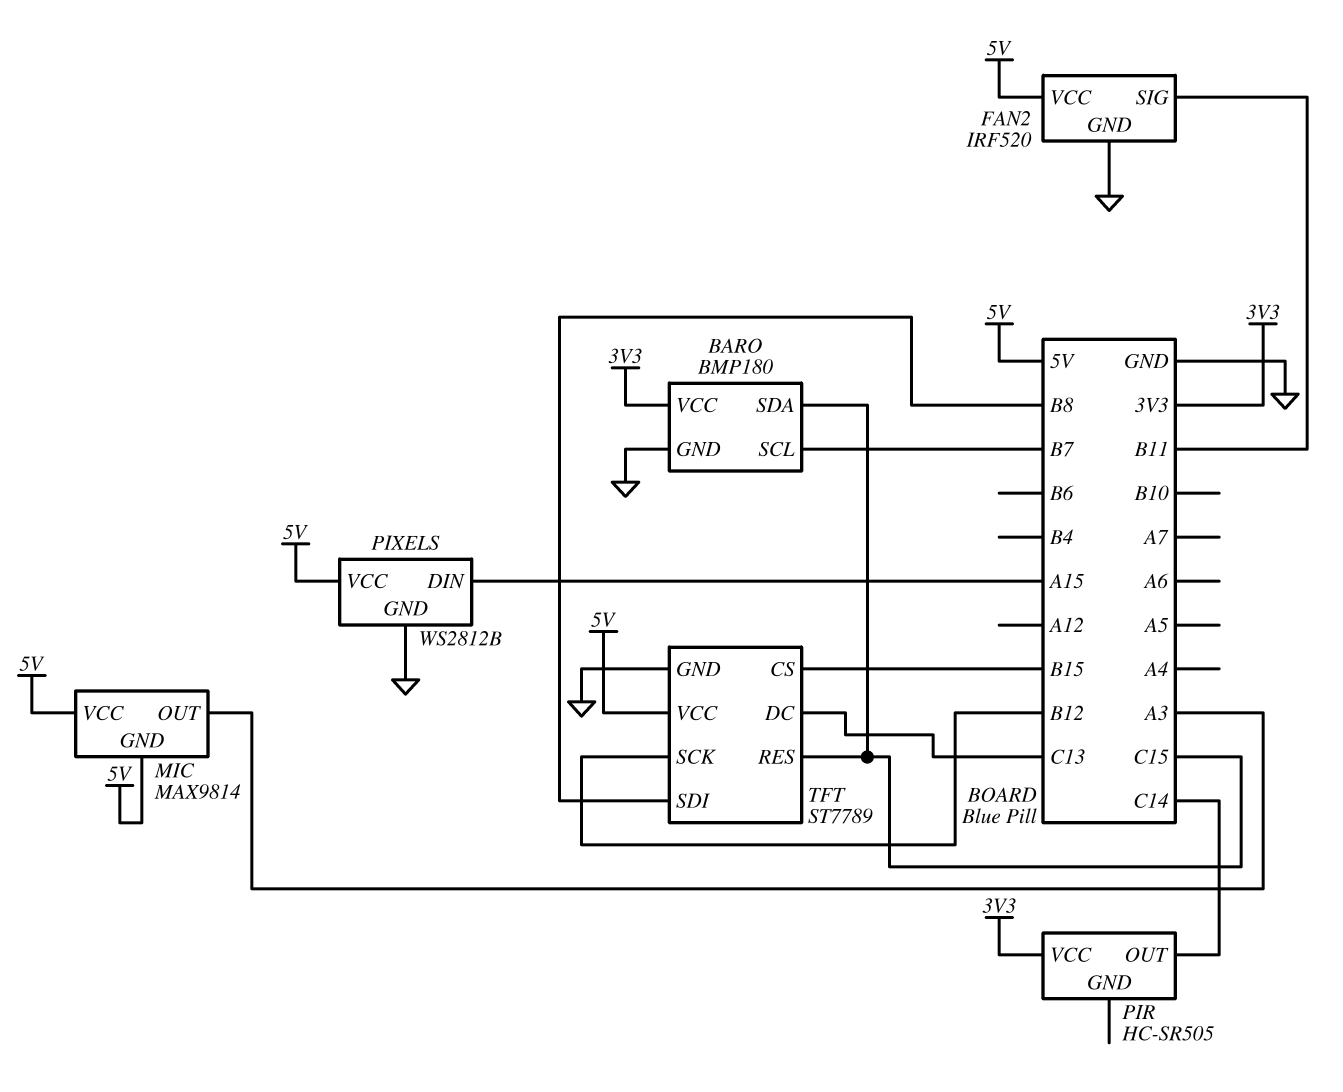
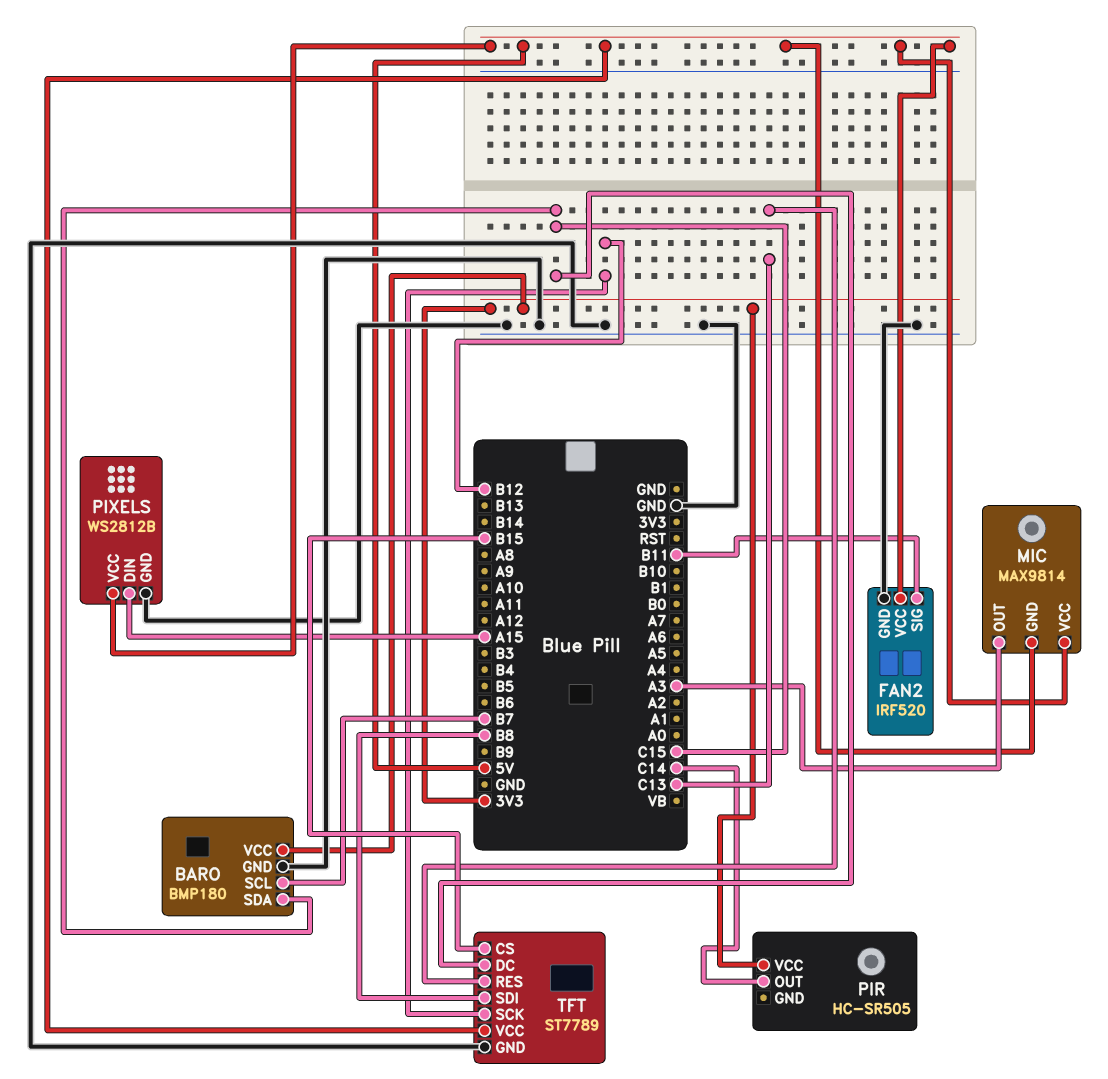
TFT pin DC: C13 -> C15
TFT pin RES: C15 -> C13

